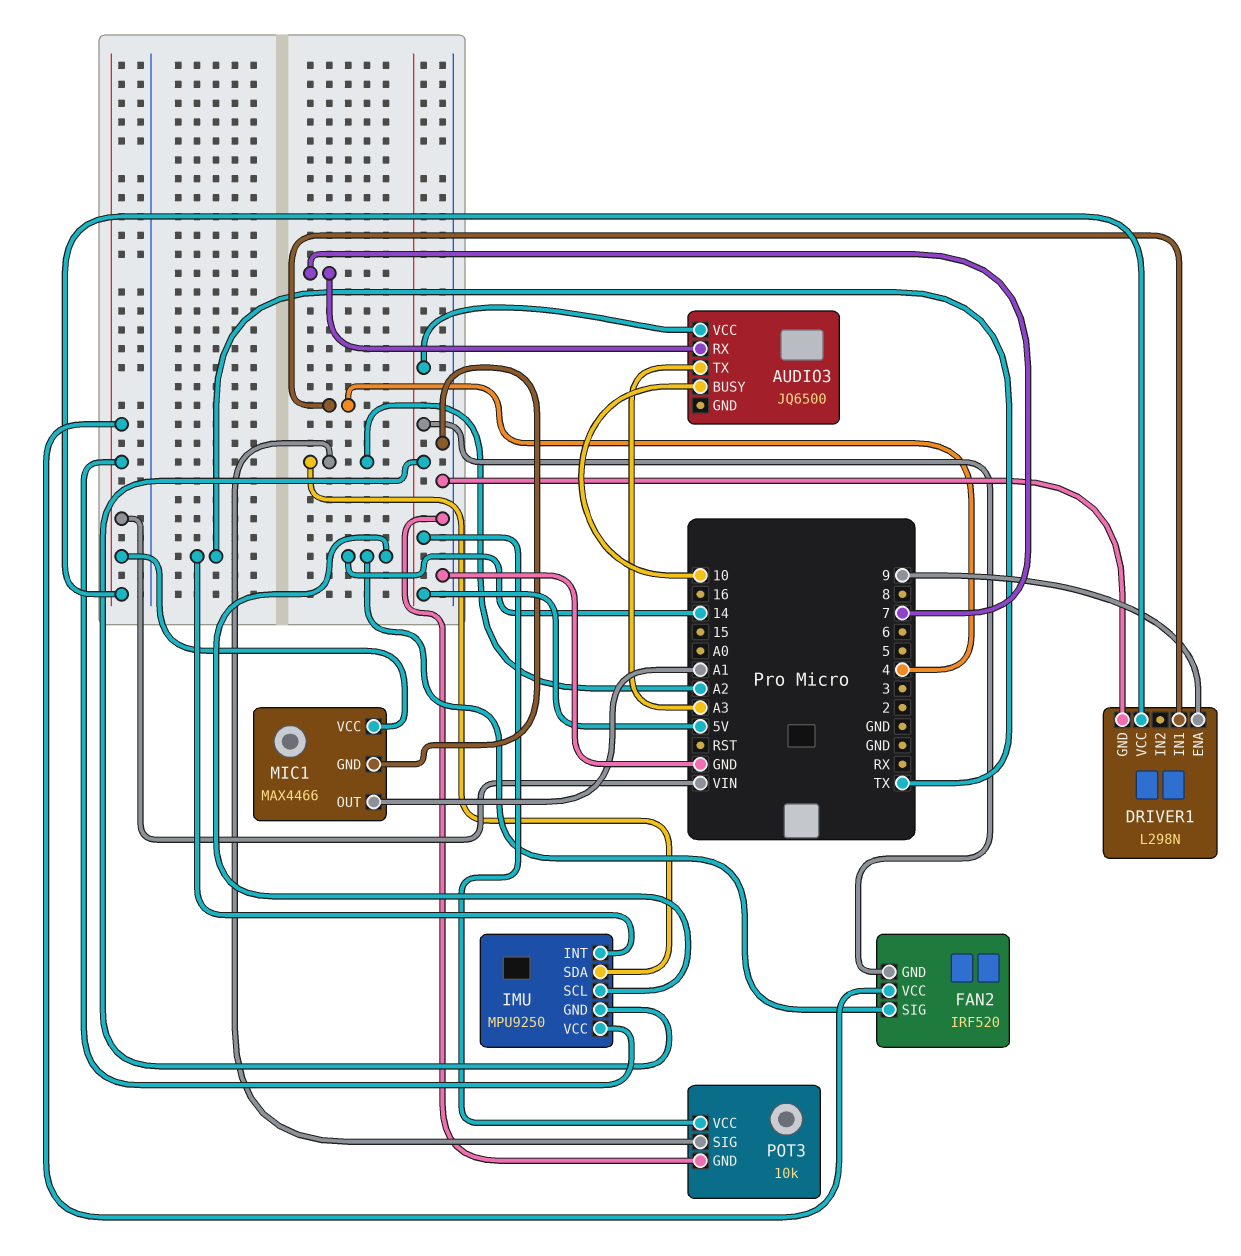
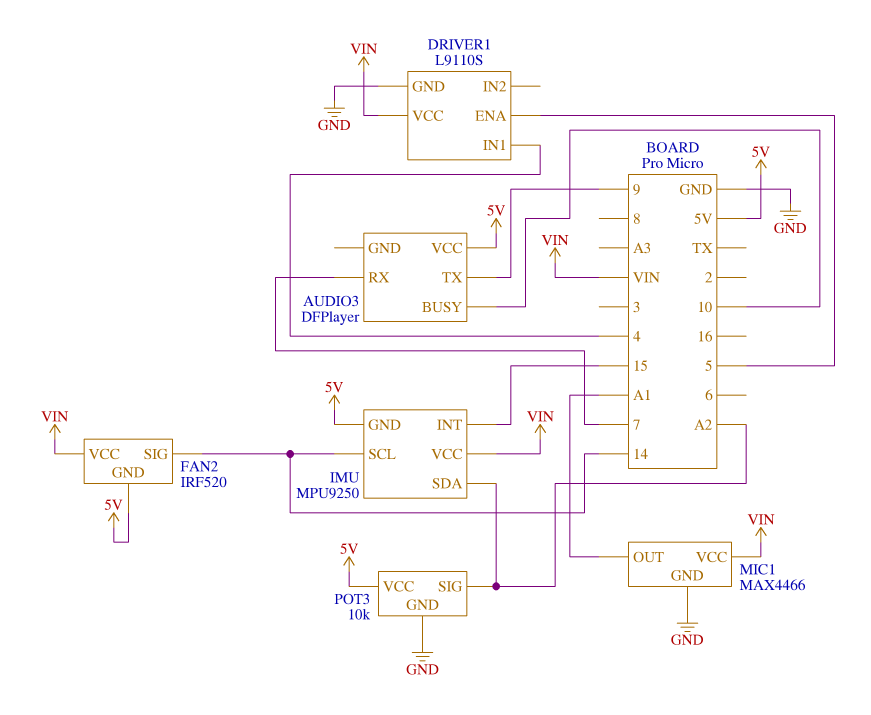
AUDIO3: JQ6500 -> DFPlayer
AUDIO3 pin TX: A3 -> 9
DRIVER1: L298N -> L9110S
DRIVER1 pin ENA: 9 -> 5
IMU pin INT: TX -> 15

